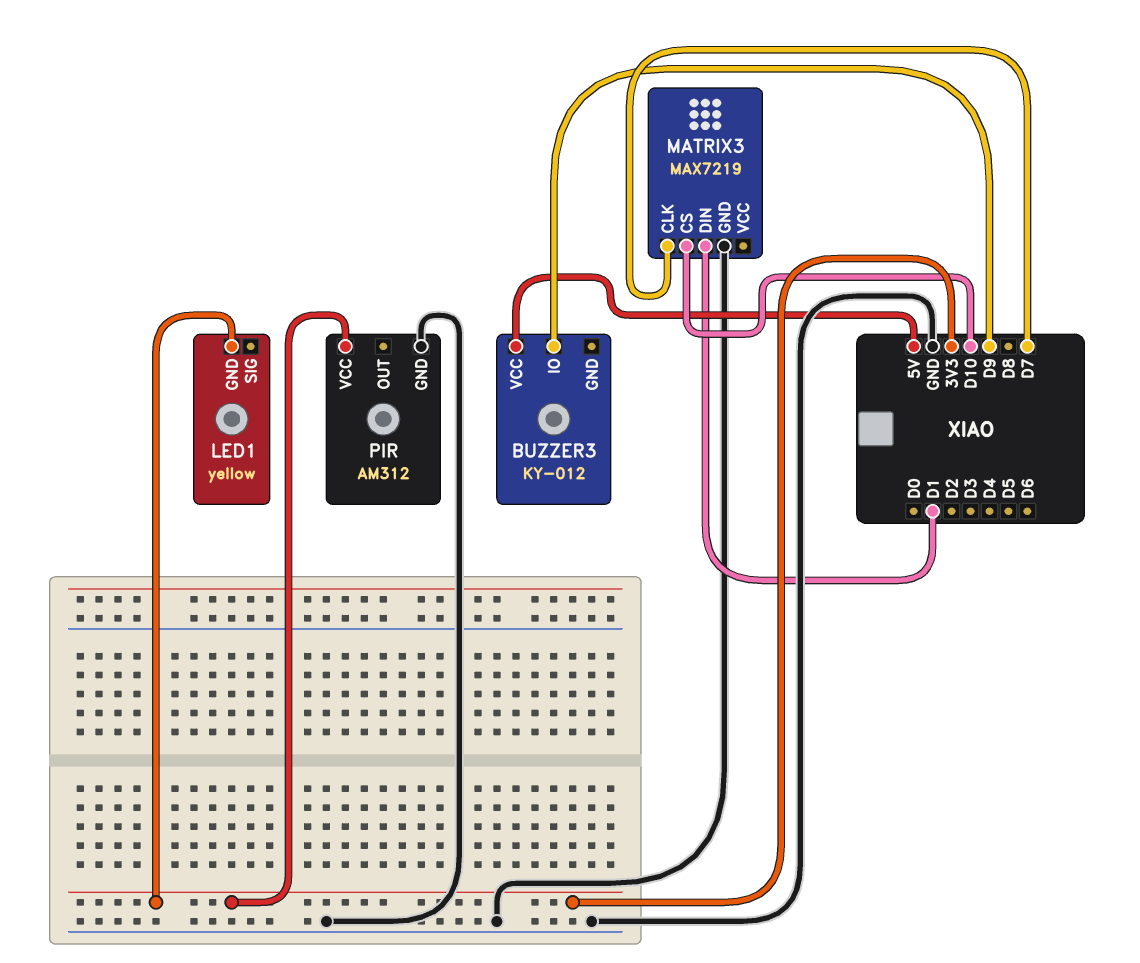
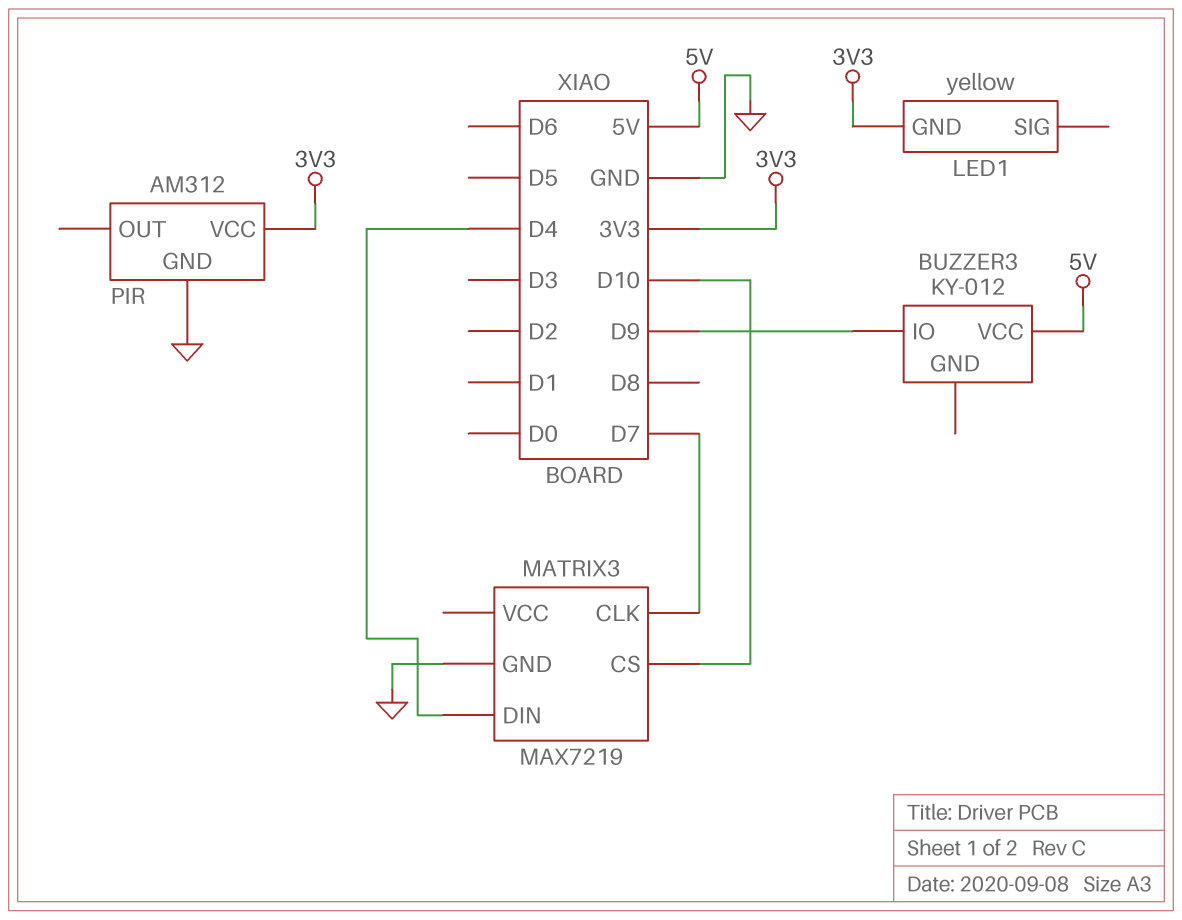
MATRIX3 pin DIN: D1 -> D4

